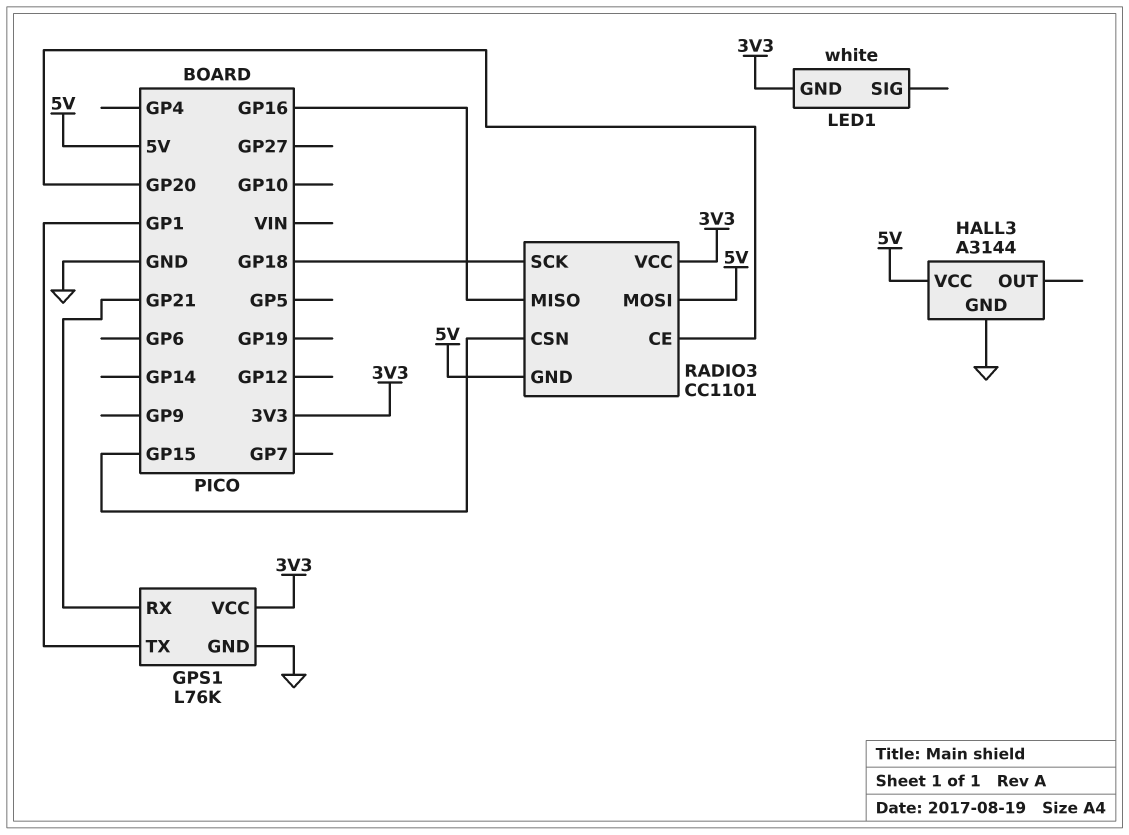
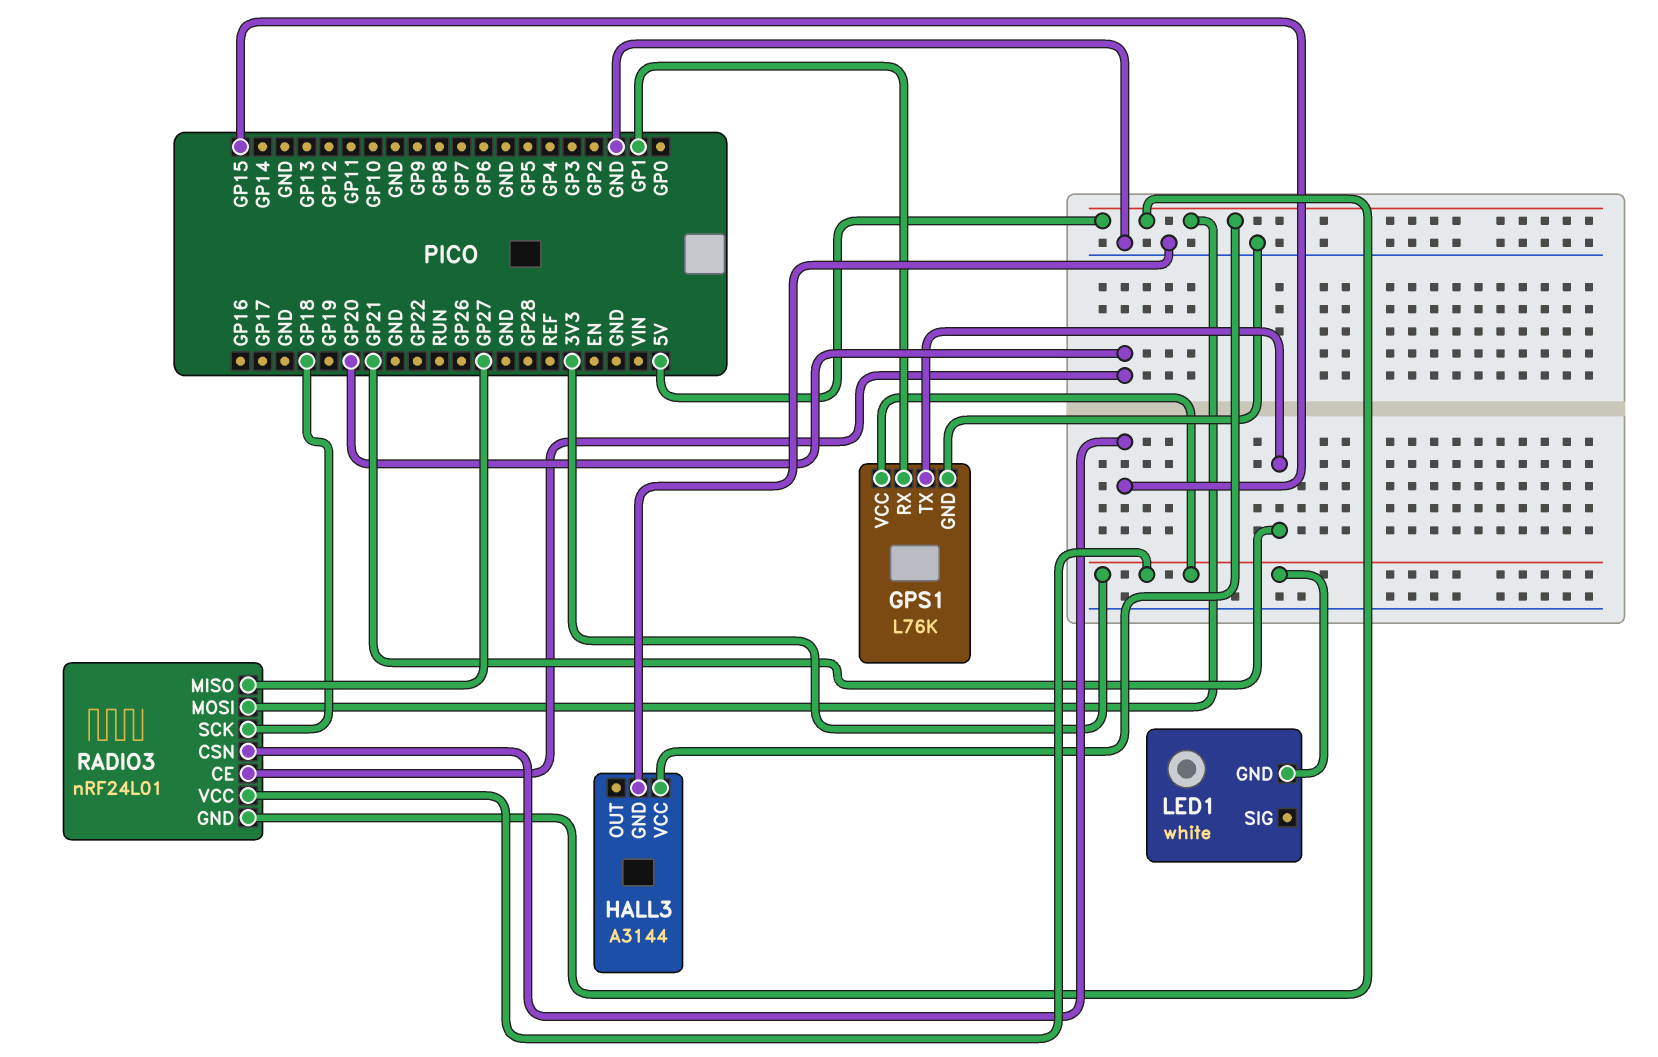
GPS1 pin RX: GP21 -> GP1
GPS1 pin TX: GP1 -> GP21
RADIO3: CC1101 -> nRF24L01
RADIO3 pin MISO: GP16 -> GP27

